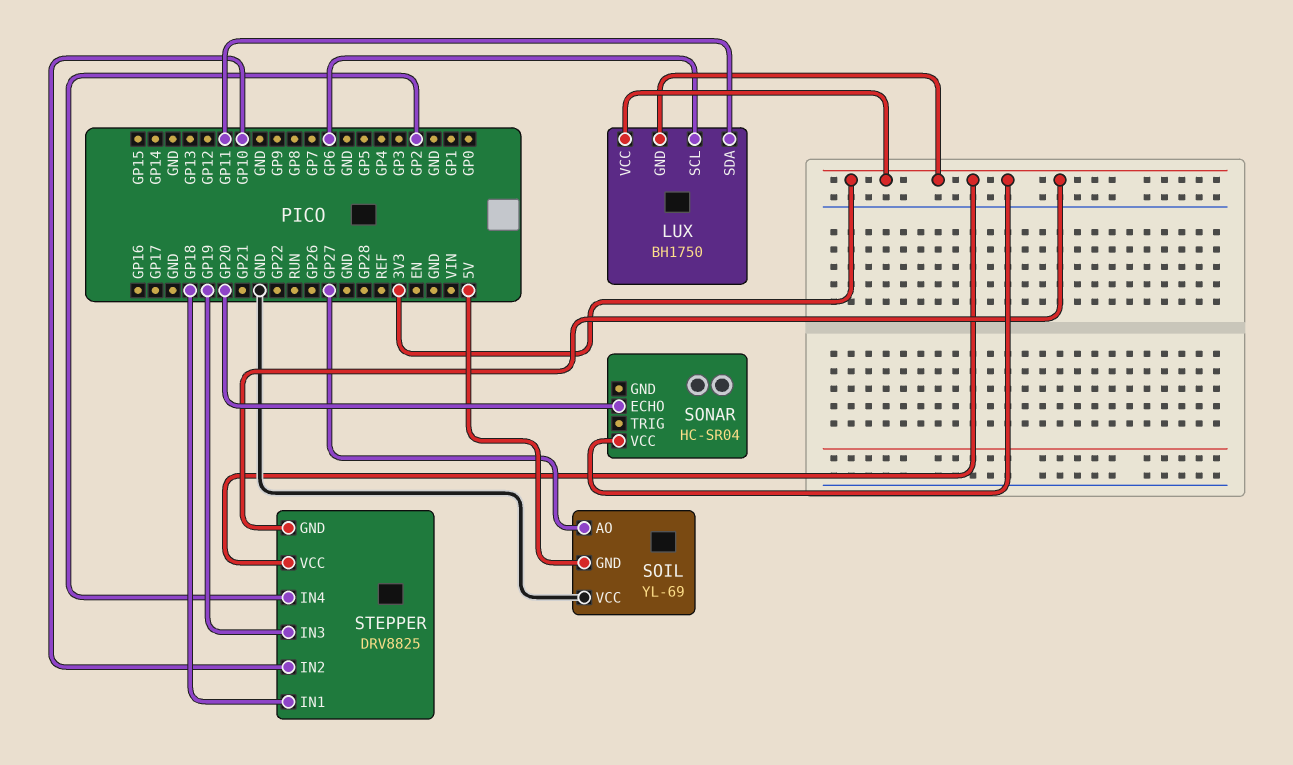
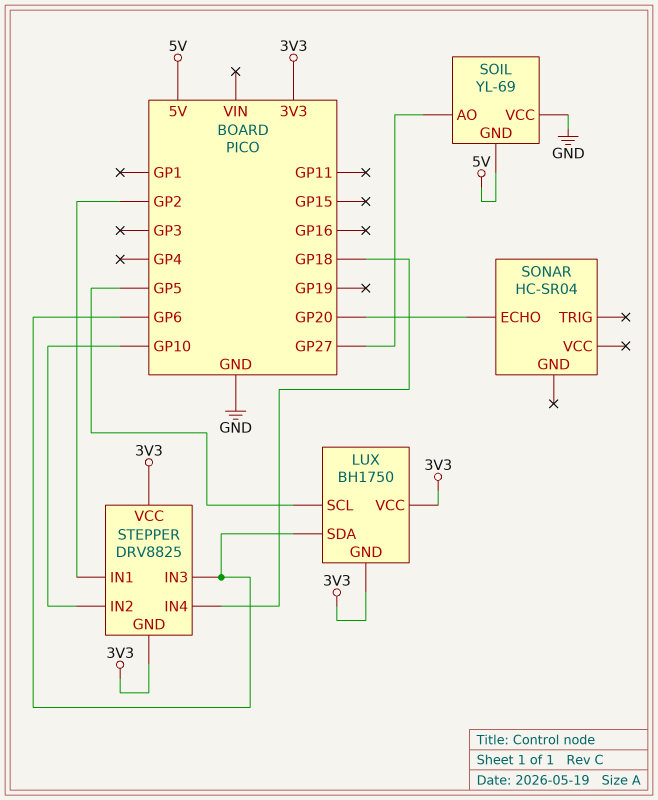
LUX pin SCL: GP6 -> GP5
LUX pin SDA: GP11 -> GP6
SONAR pin VCC: 3V3 -> none
STEPPER pin IN1: GP18 -> GP2
STEPPER pin IN3: GP19 -> GP6
STEPPER pin IN4: GP2 -> GP18

